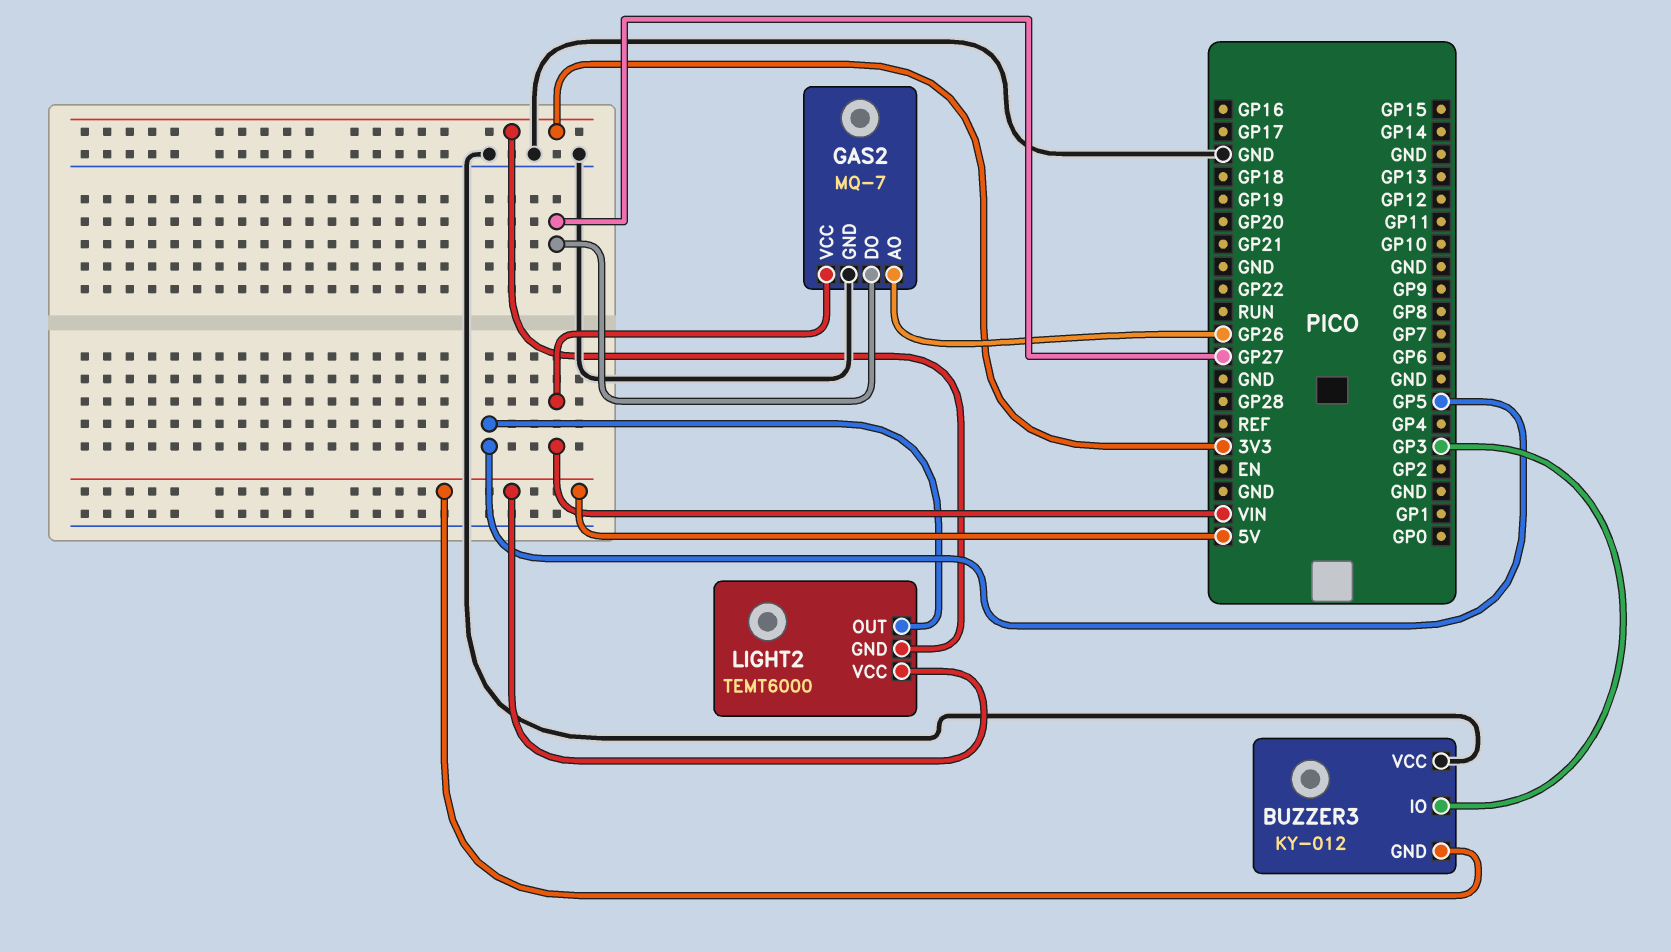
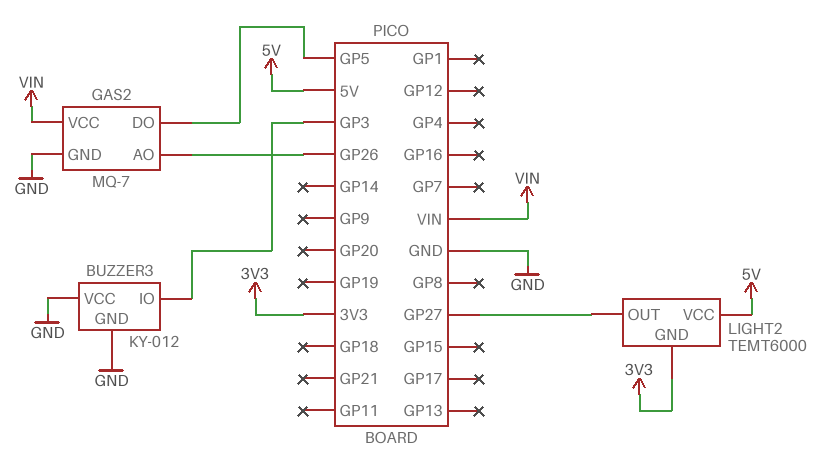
BUZZER3 pin GND: 5V -> GND
GAS2 pin DO: GP27 -> GP5
LIGHT2 pin OUT: GP5 -> GP27

